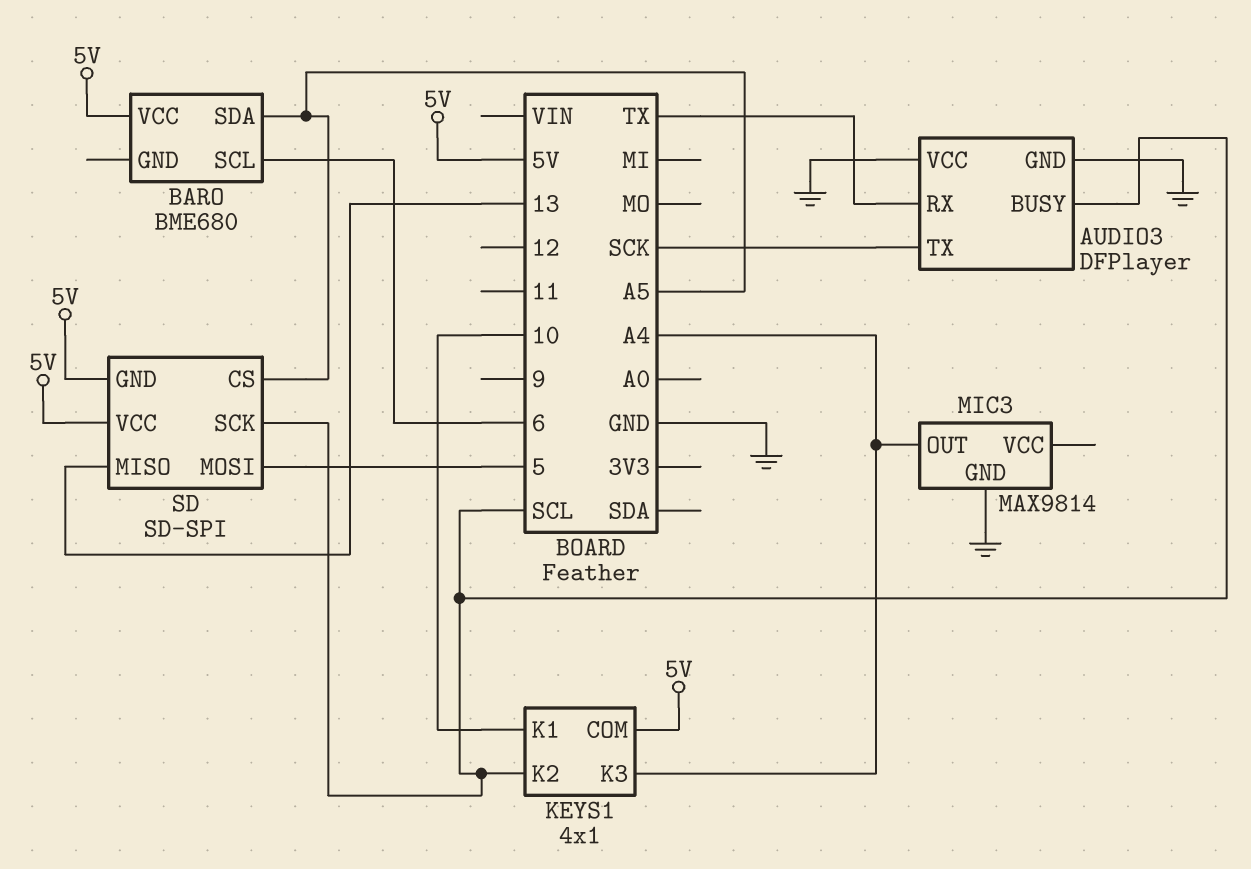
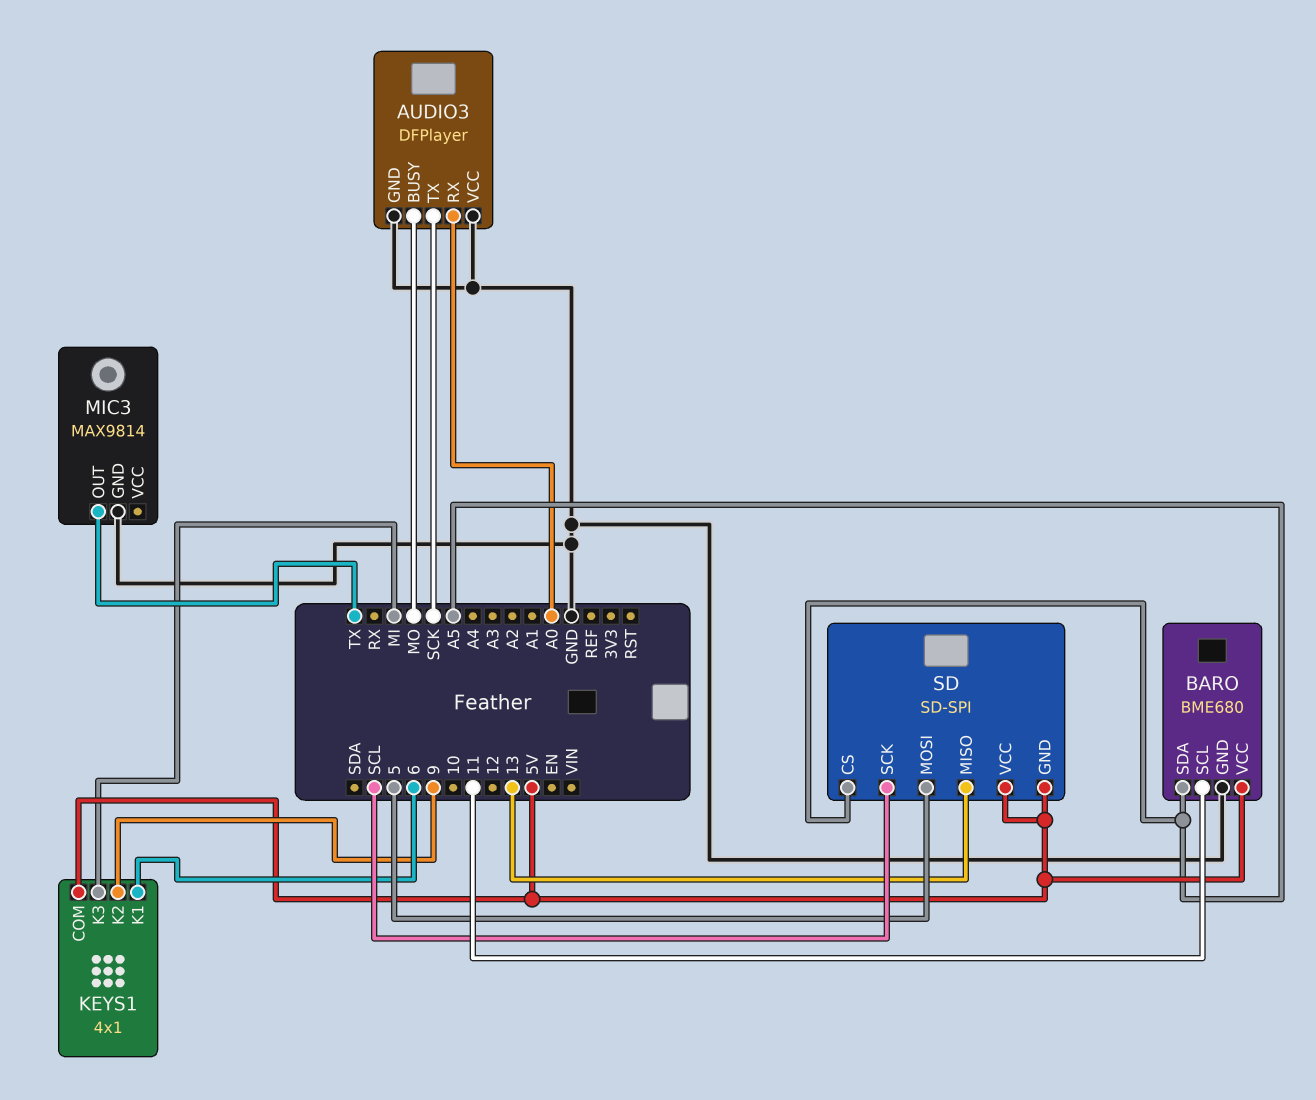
AUDIO3 pin BUSY: SCL -> MO
AUDIO3 pin RX: TX -> A0
BARO pin GND: none -> GND
BARO pin SCL: 6 -> 11
KEYS1 pin K1: 10 -> 6
KEYS1 pin K2: SCL -> 9
KEYS1 pin K3: A4 -> MI
MIC3 pin OUT: A4 -> TX

